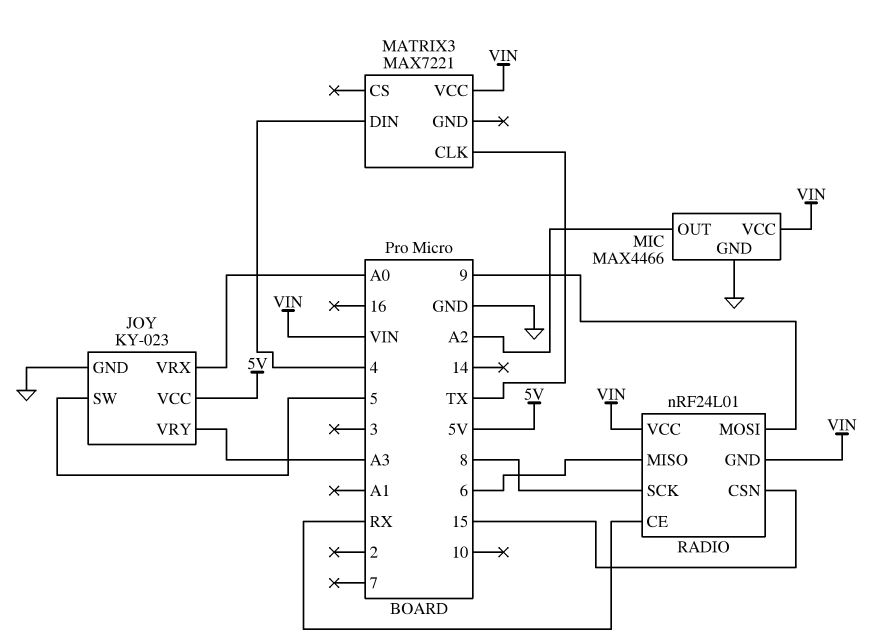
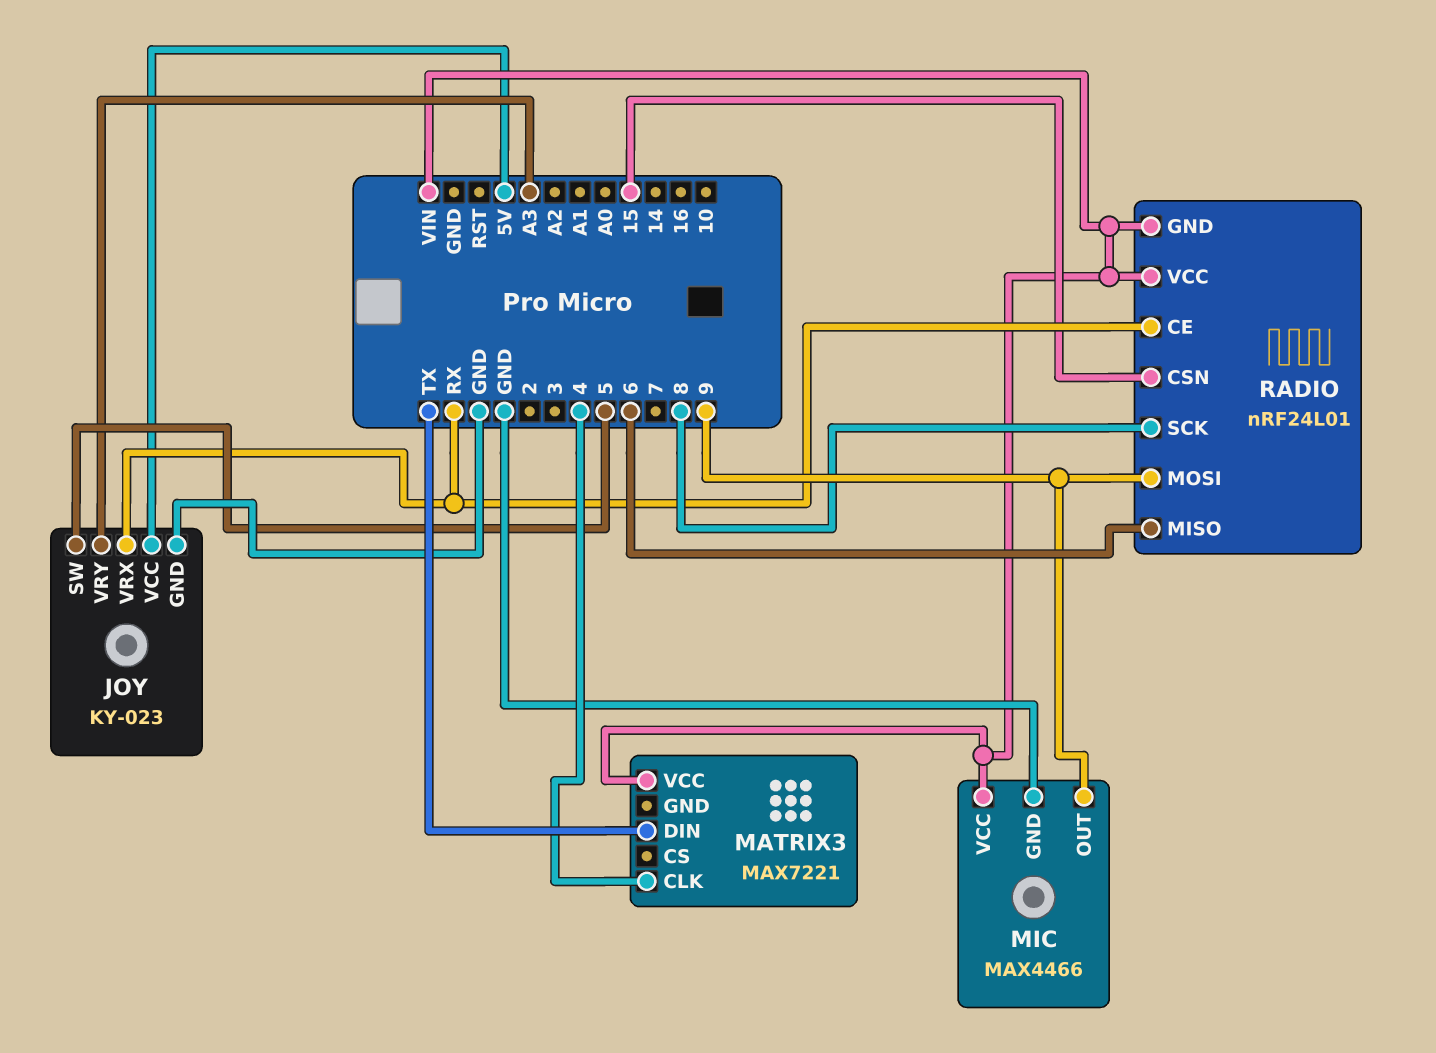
JOY pin VRX: A0 -> RX
MATRIX3 pin CLK: TX -> 4
MATRIX3 pin DIN: 4 -> TX
MIC pin OUT: A2 -> 9

